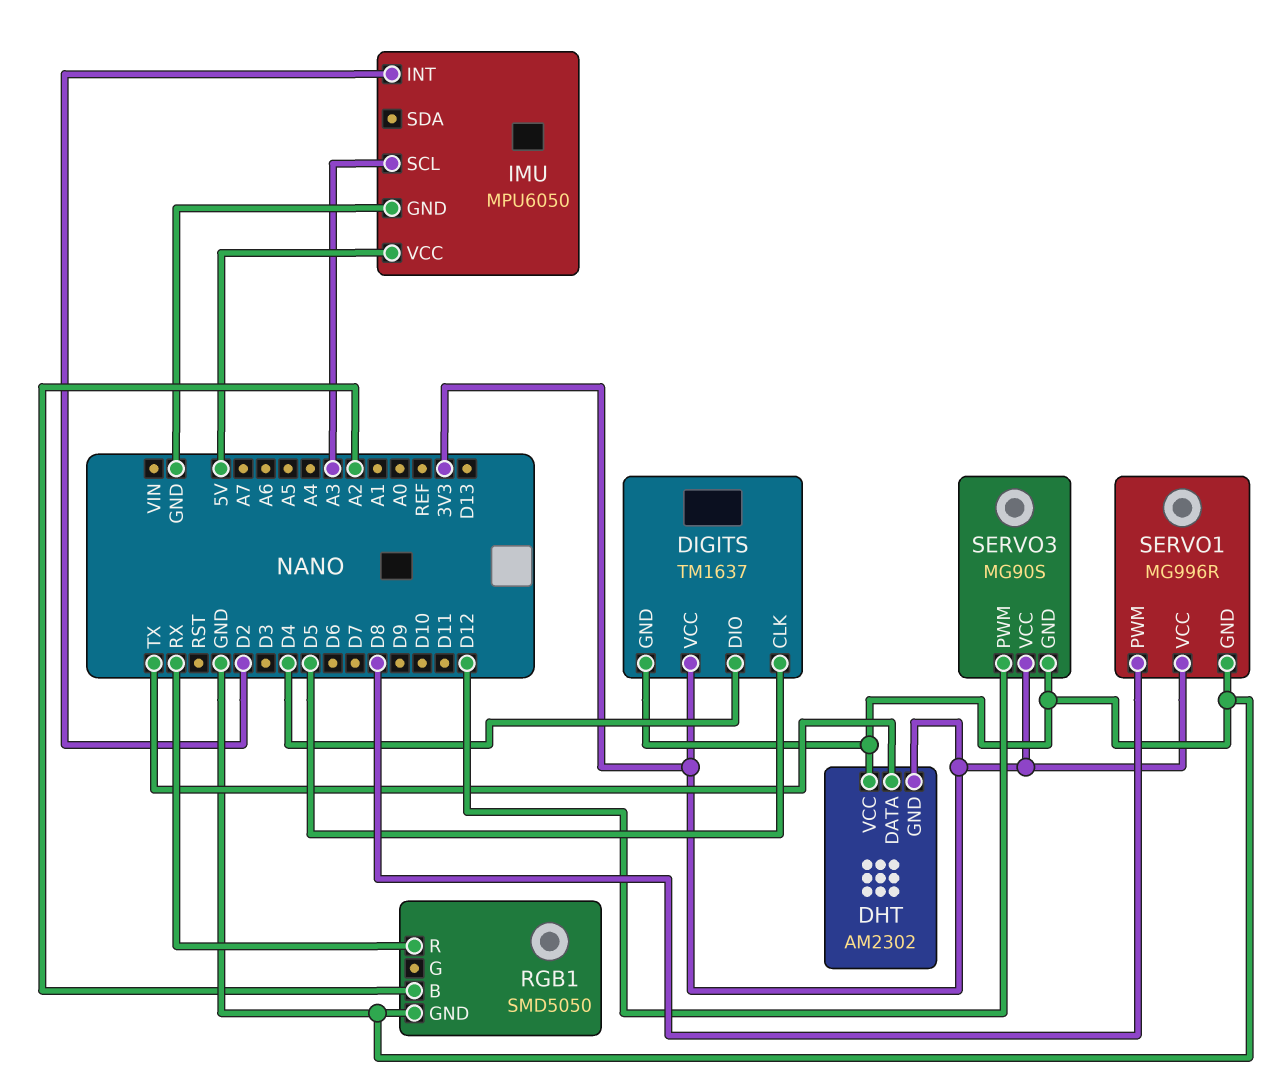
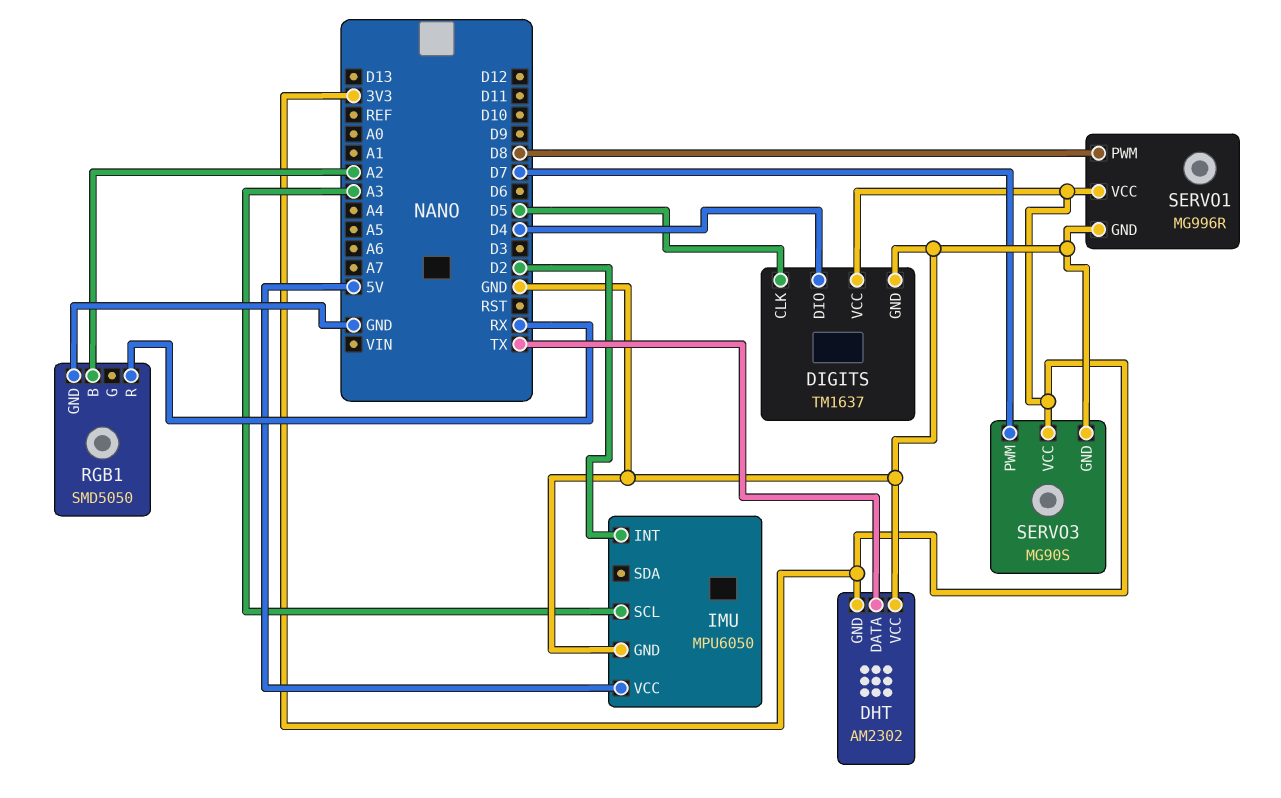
SERVO3 pin PWM: D12 -> D7

